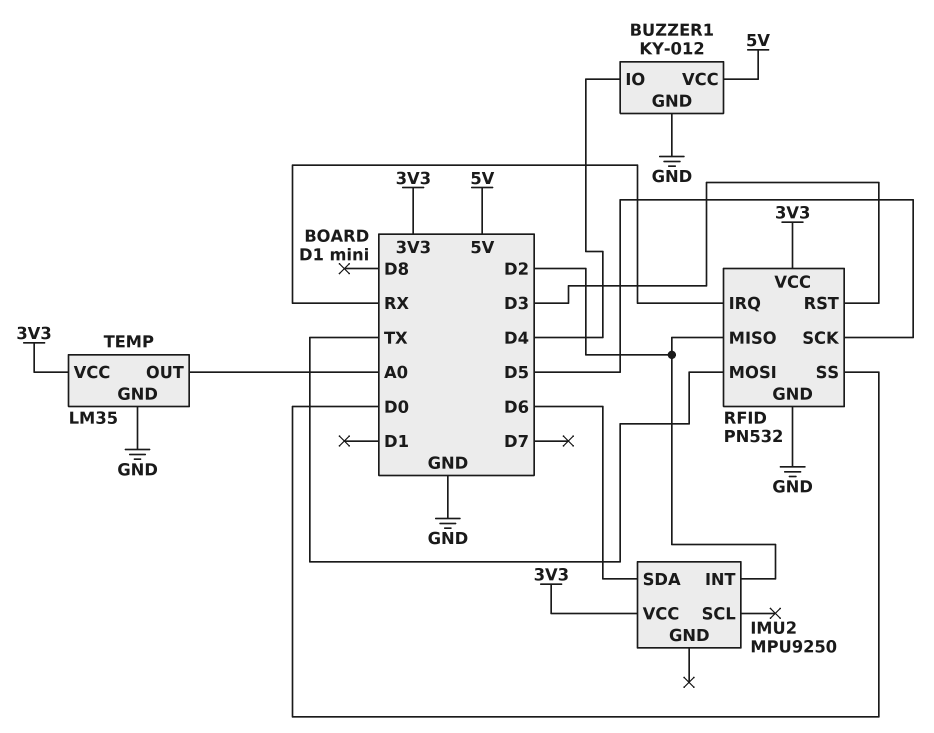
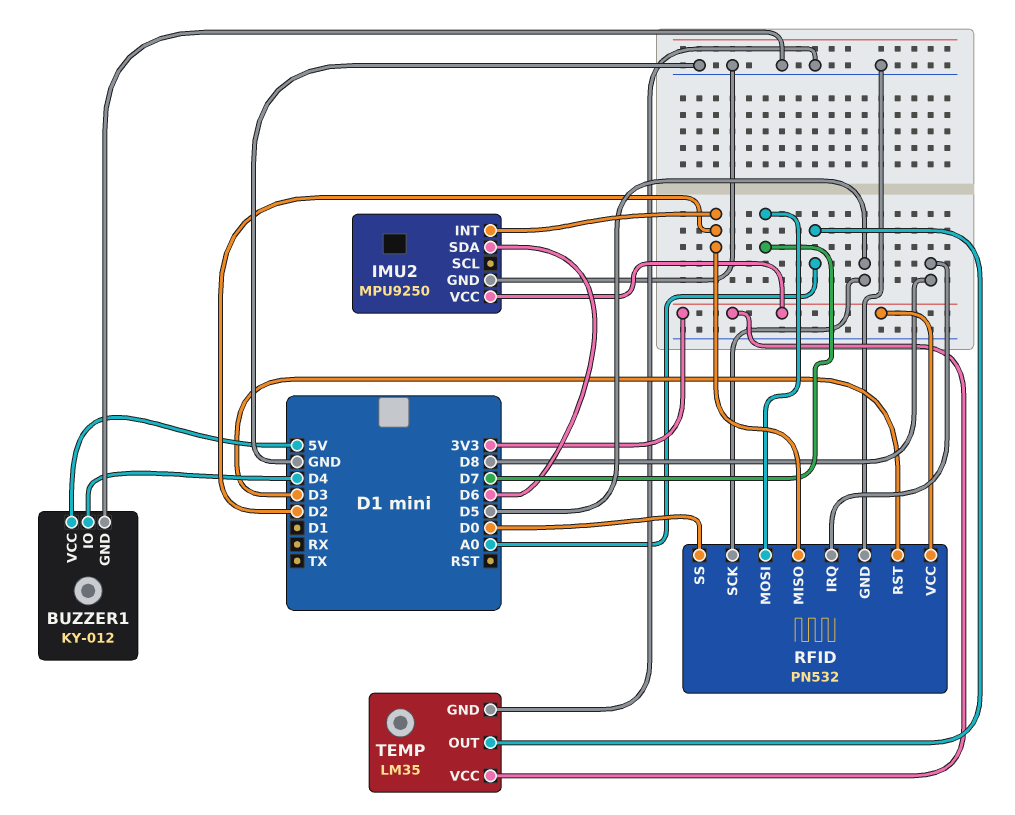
IMU2 pin GND: none -> GND
RFID pin IRQ: RX -> D8
RFID pin MOSI: TX -> D7

